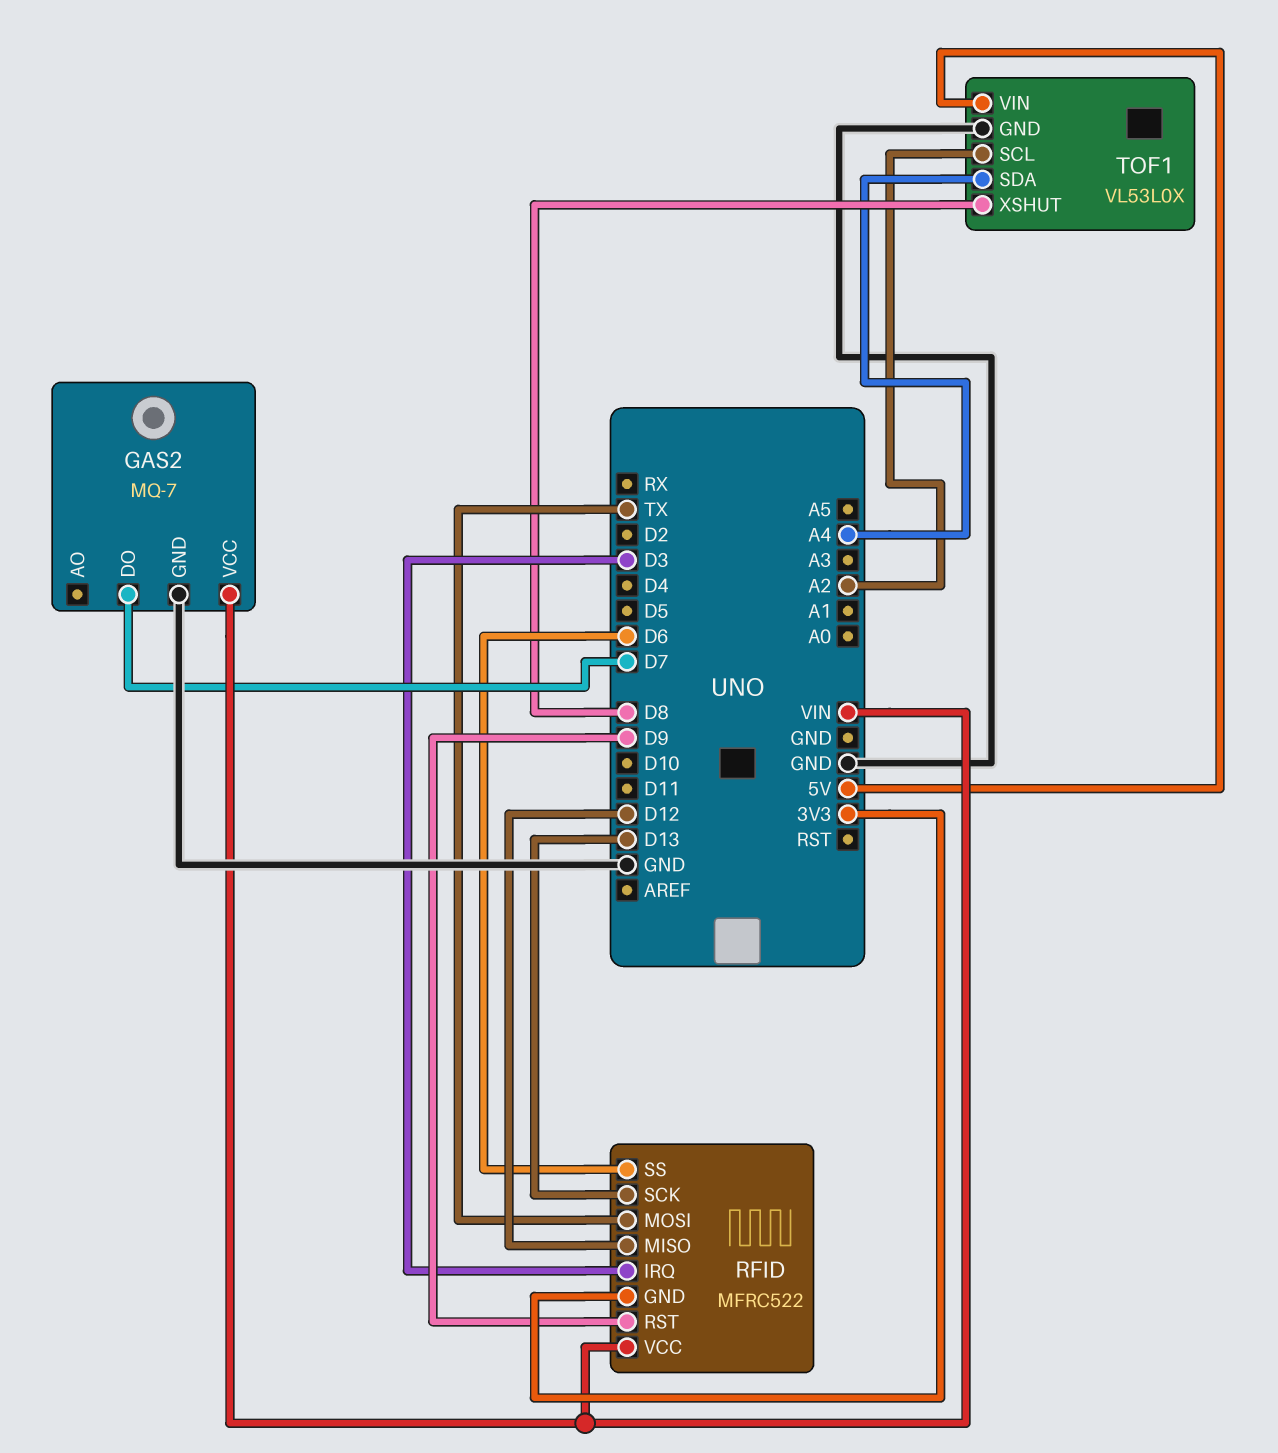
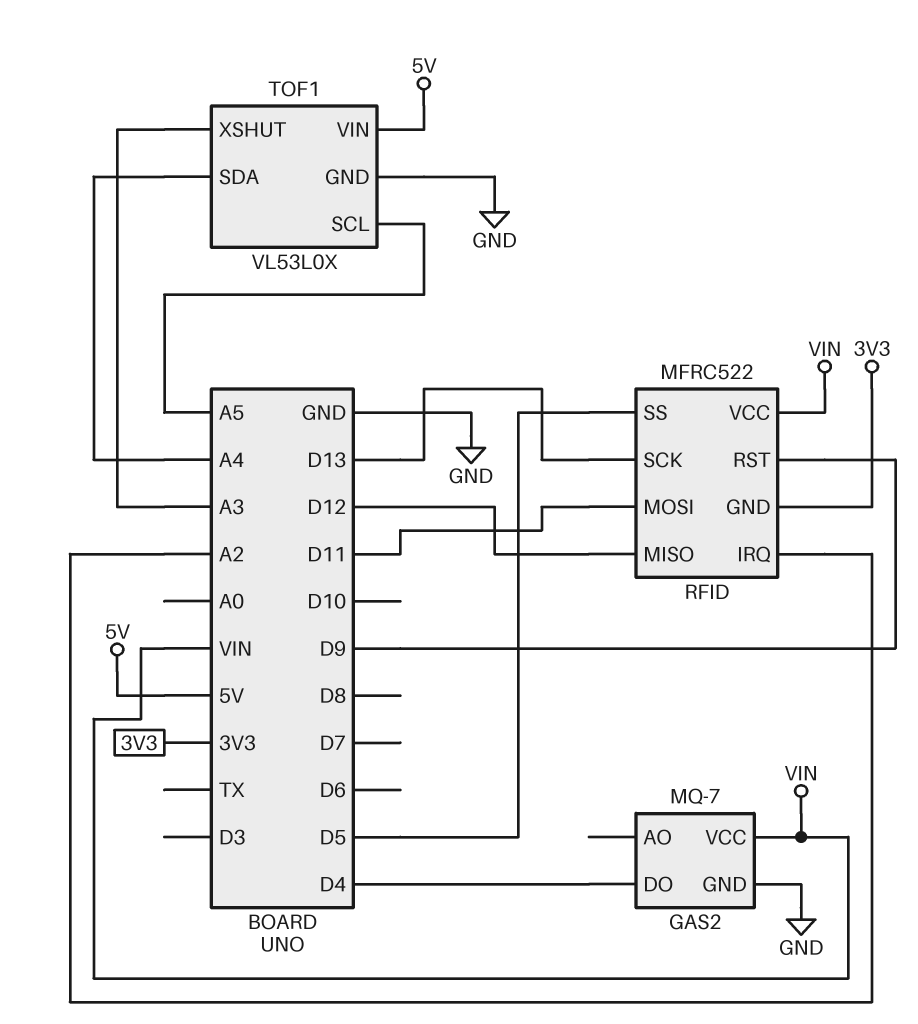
GAS2 pin DO: D7 -> D4
RFID pin IRQ: D3 -> A2
RFID pin MOSI: TX -> D11
RFID pin SS: D6 -> D5
TOF1 pin SCL: A2 -> A5
TOF1 pin XSHUT: D8 -> A3

